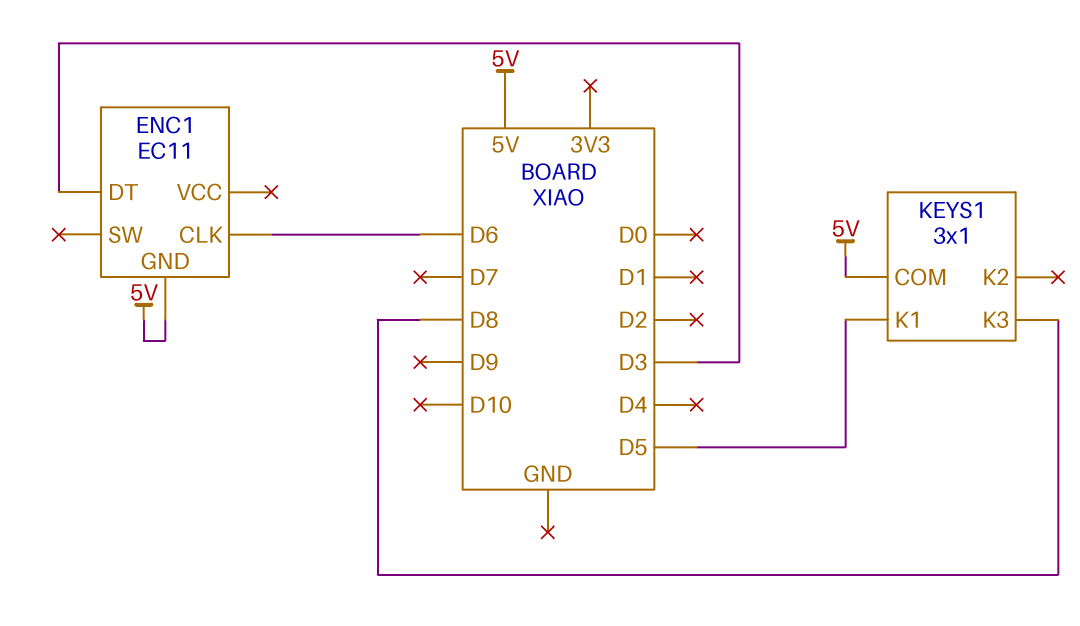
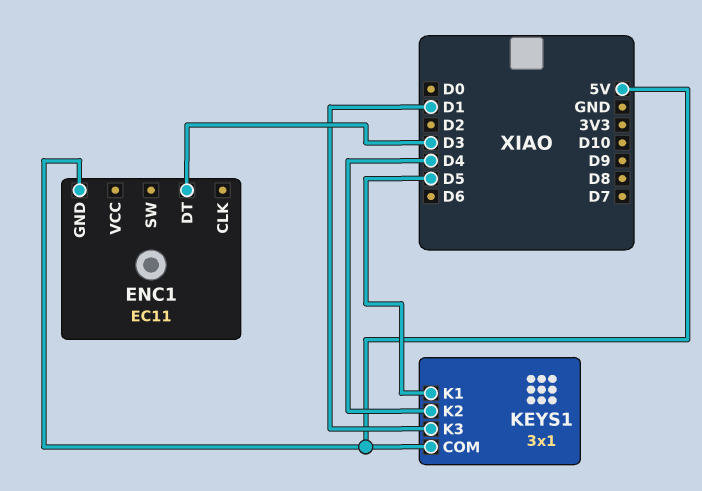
ENC1 pin CLK: D6 -> none
KEYS1 pin K2: none -> D4
KEYS1 pin K3: D8 -> D1

